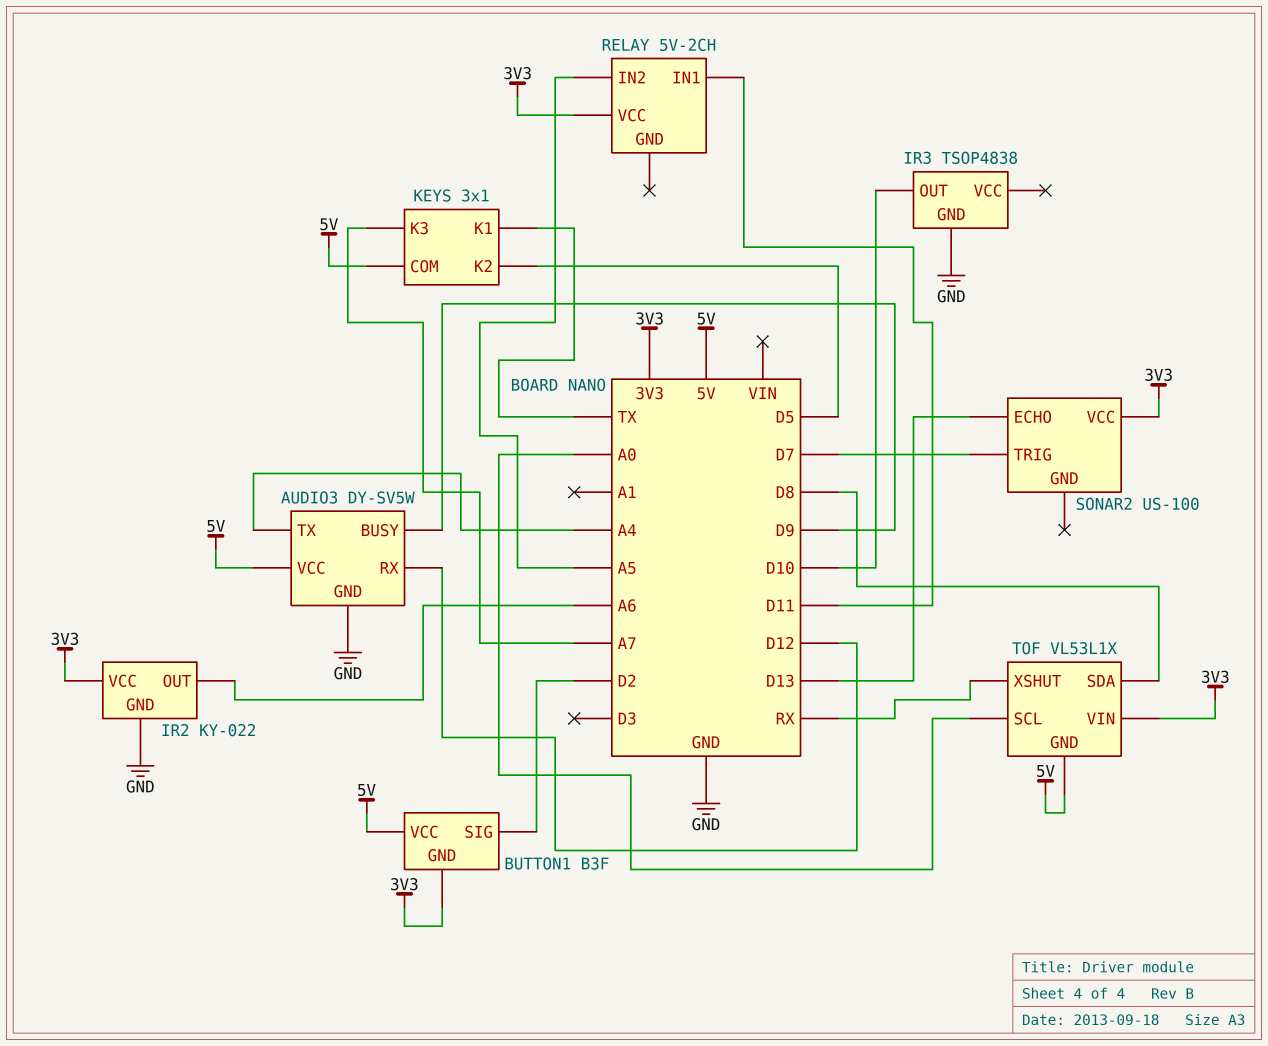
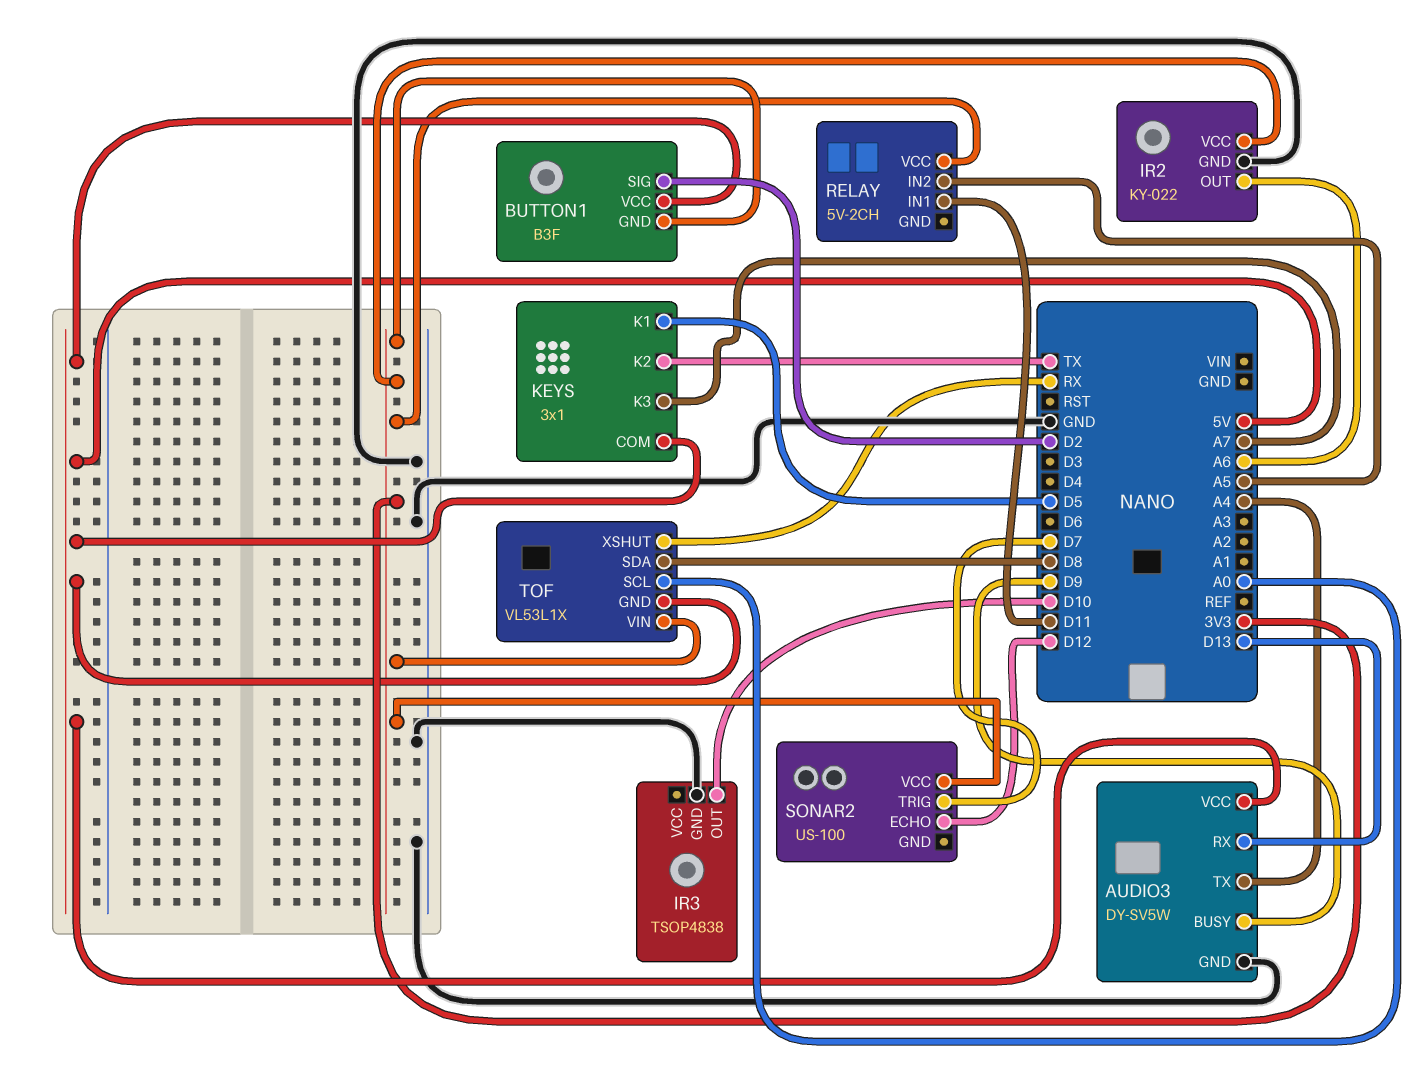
AUDIO3 pin RX: D12 -> D13
KEYS pin K1: TX -> D5
KEYS pin K2: D5 -> TX
SONAR2 pin ECHO: D13 -> D12

